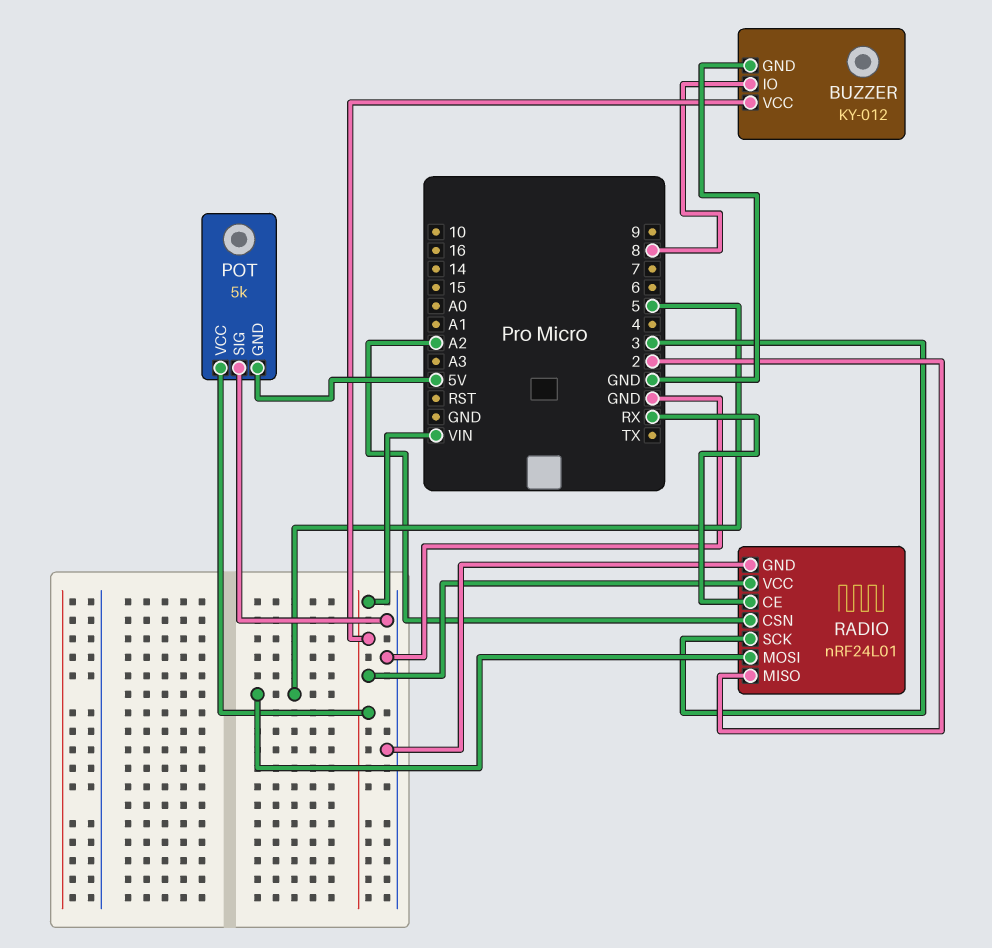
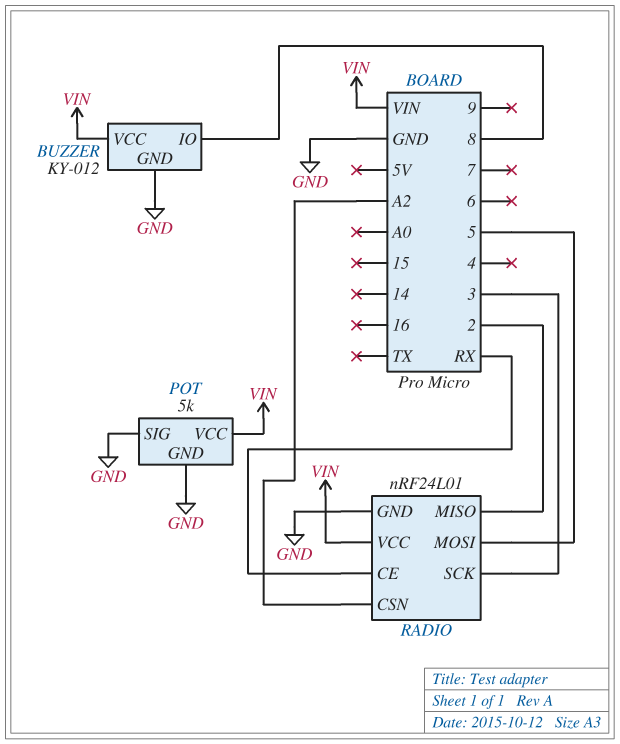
POT pin GND: 5V -> GND

